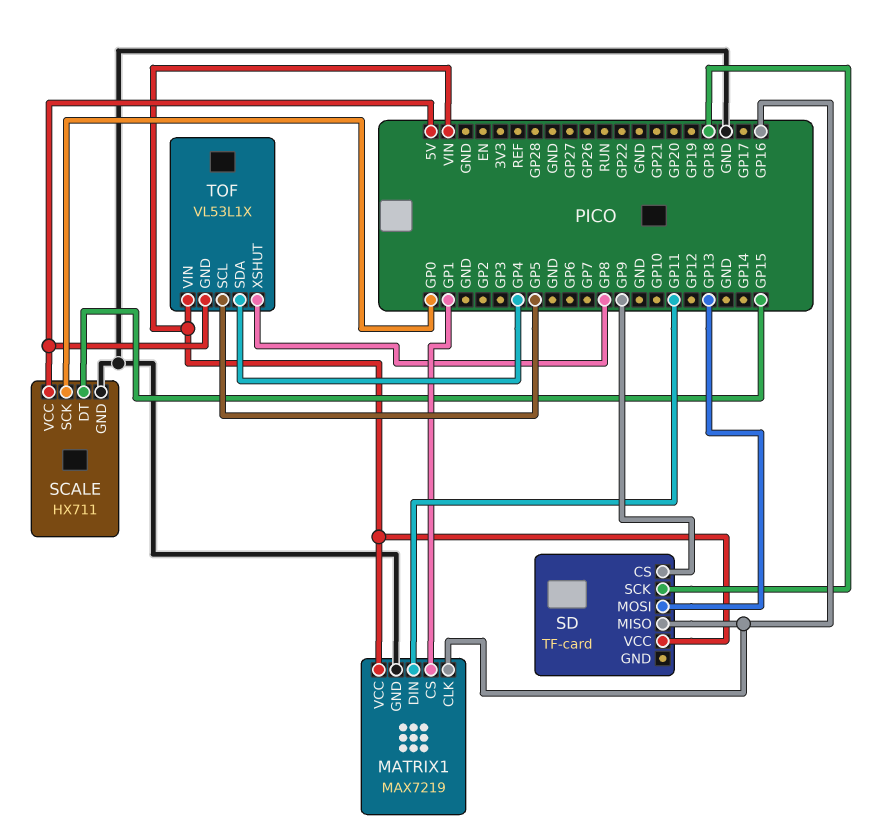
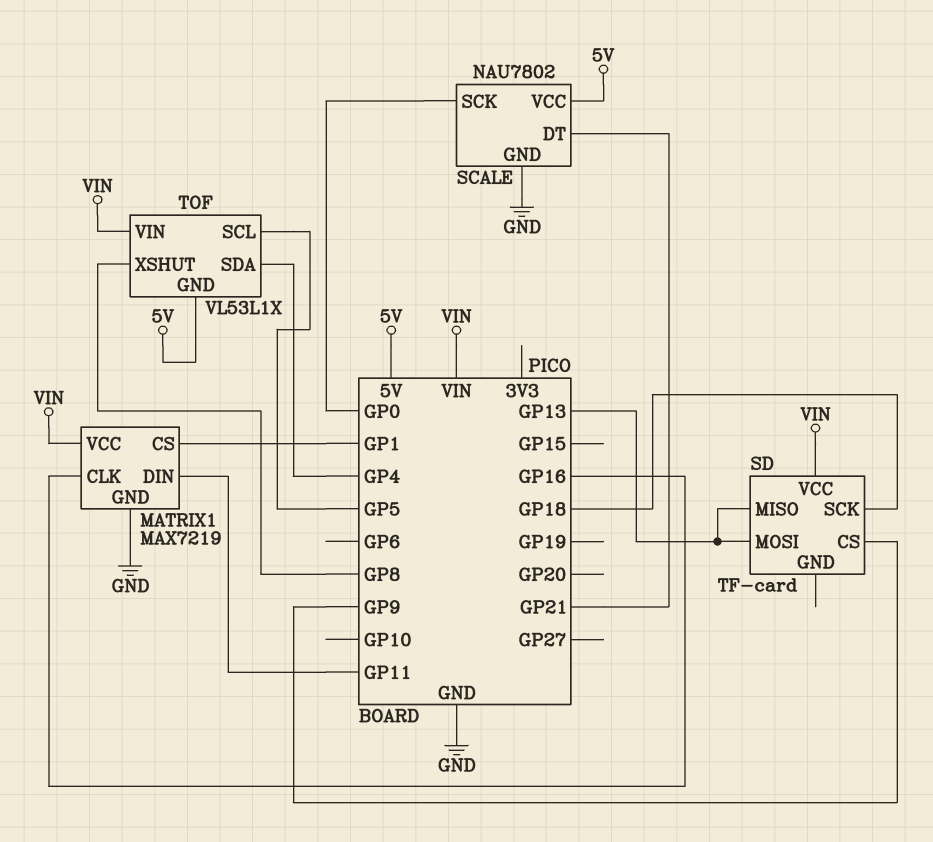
SCALE: HX711 -> NAU7802
SCALE pin DT: GP15 -> GP21
SD pin MISO: GP16 -> GP13

